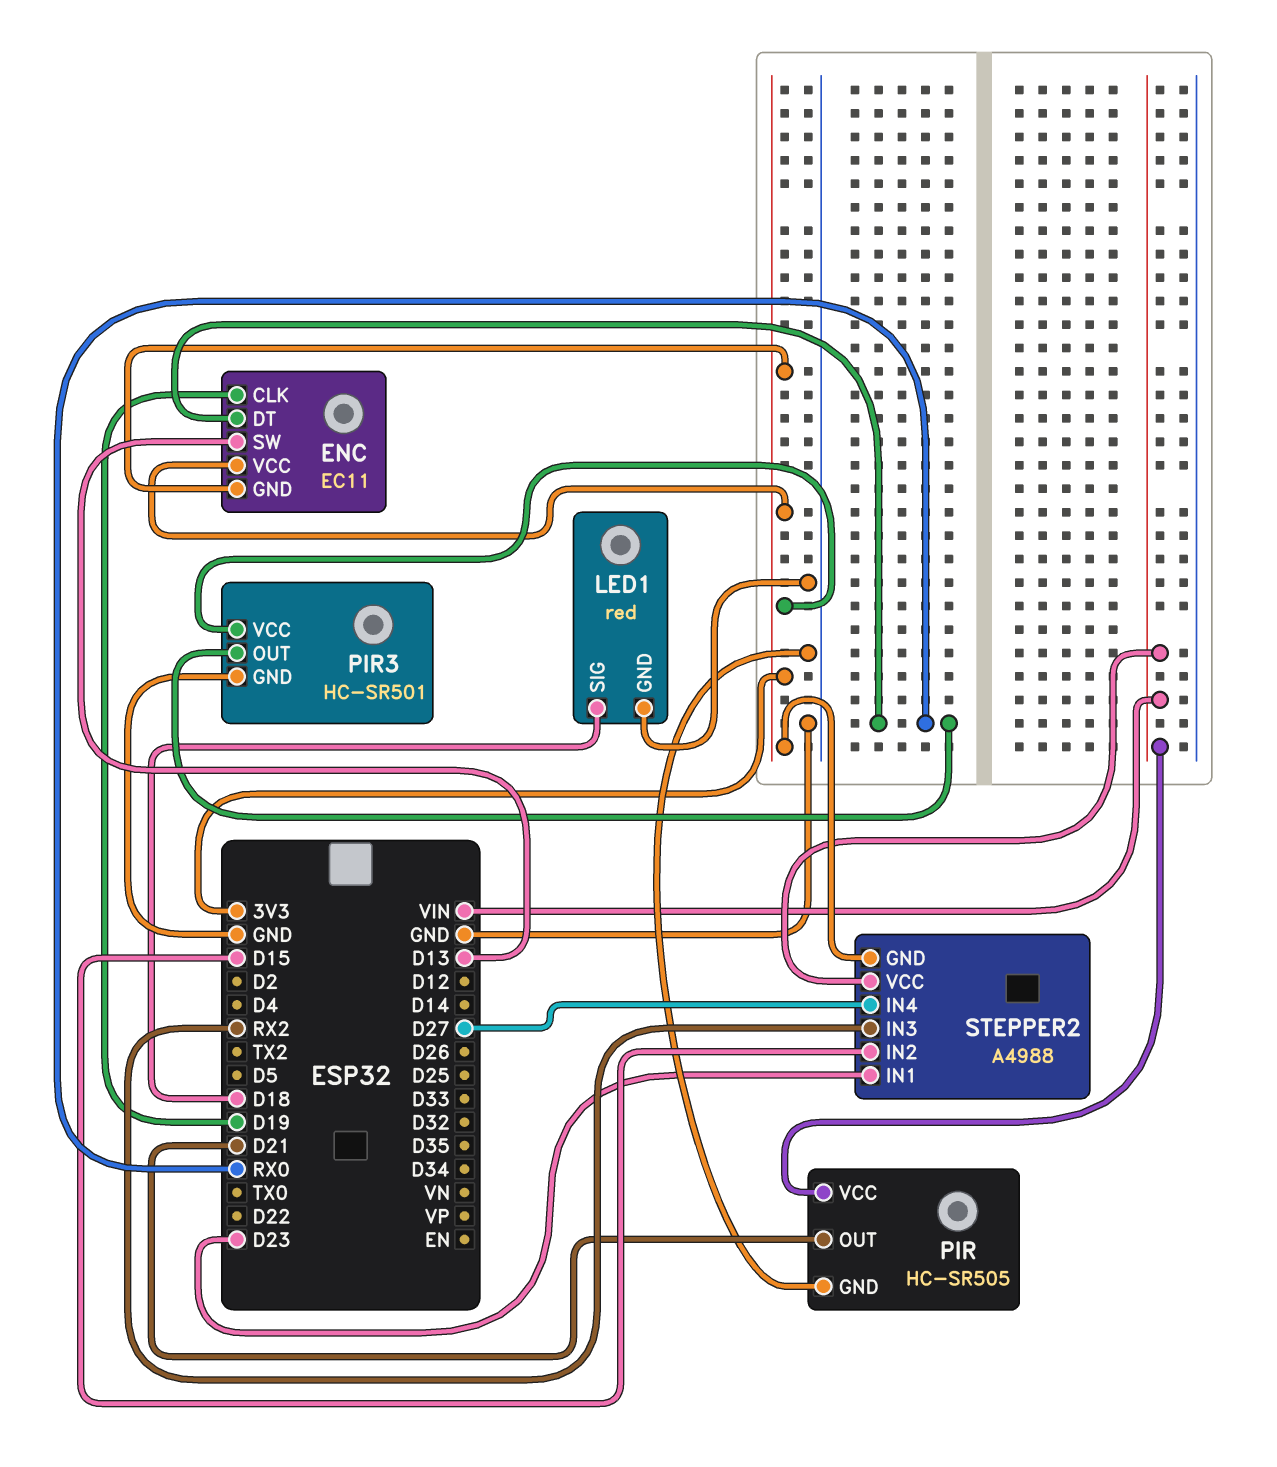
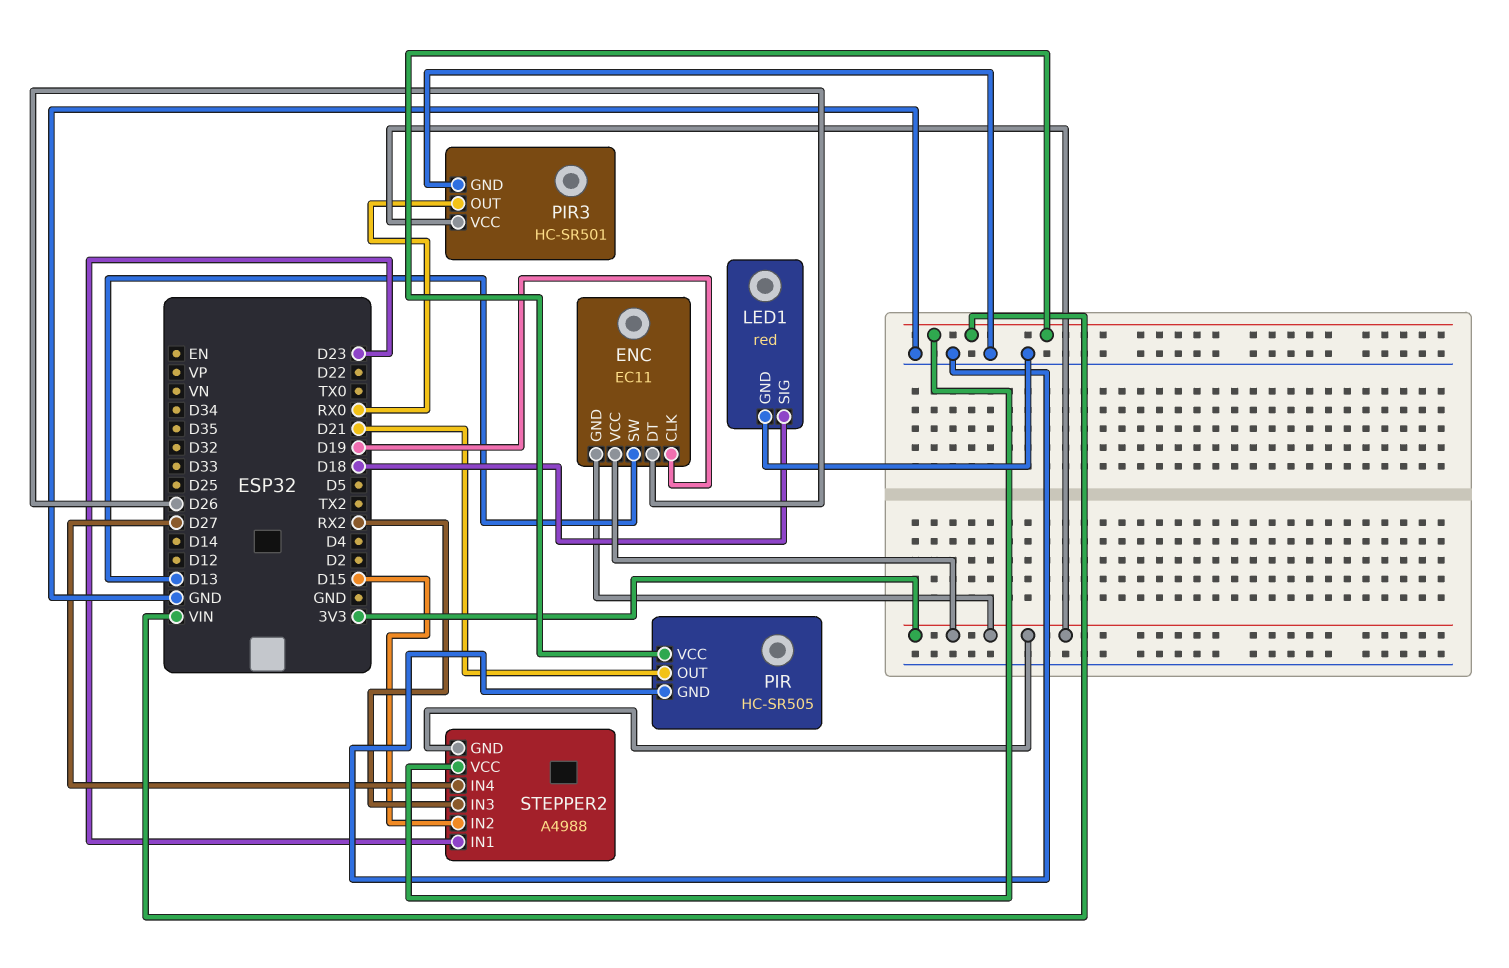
ENC pin DT: RX0 -> D26

